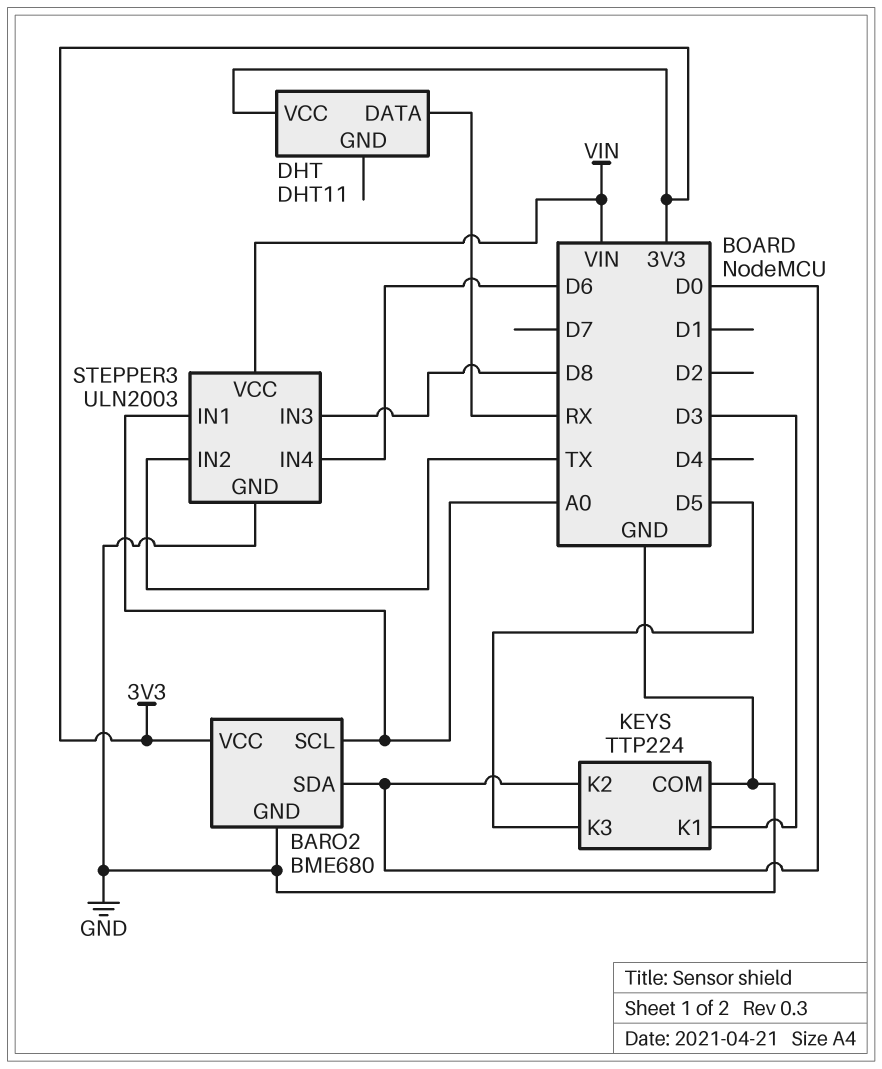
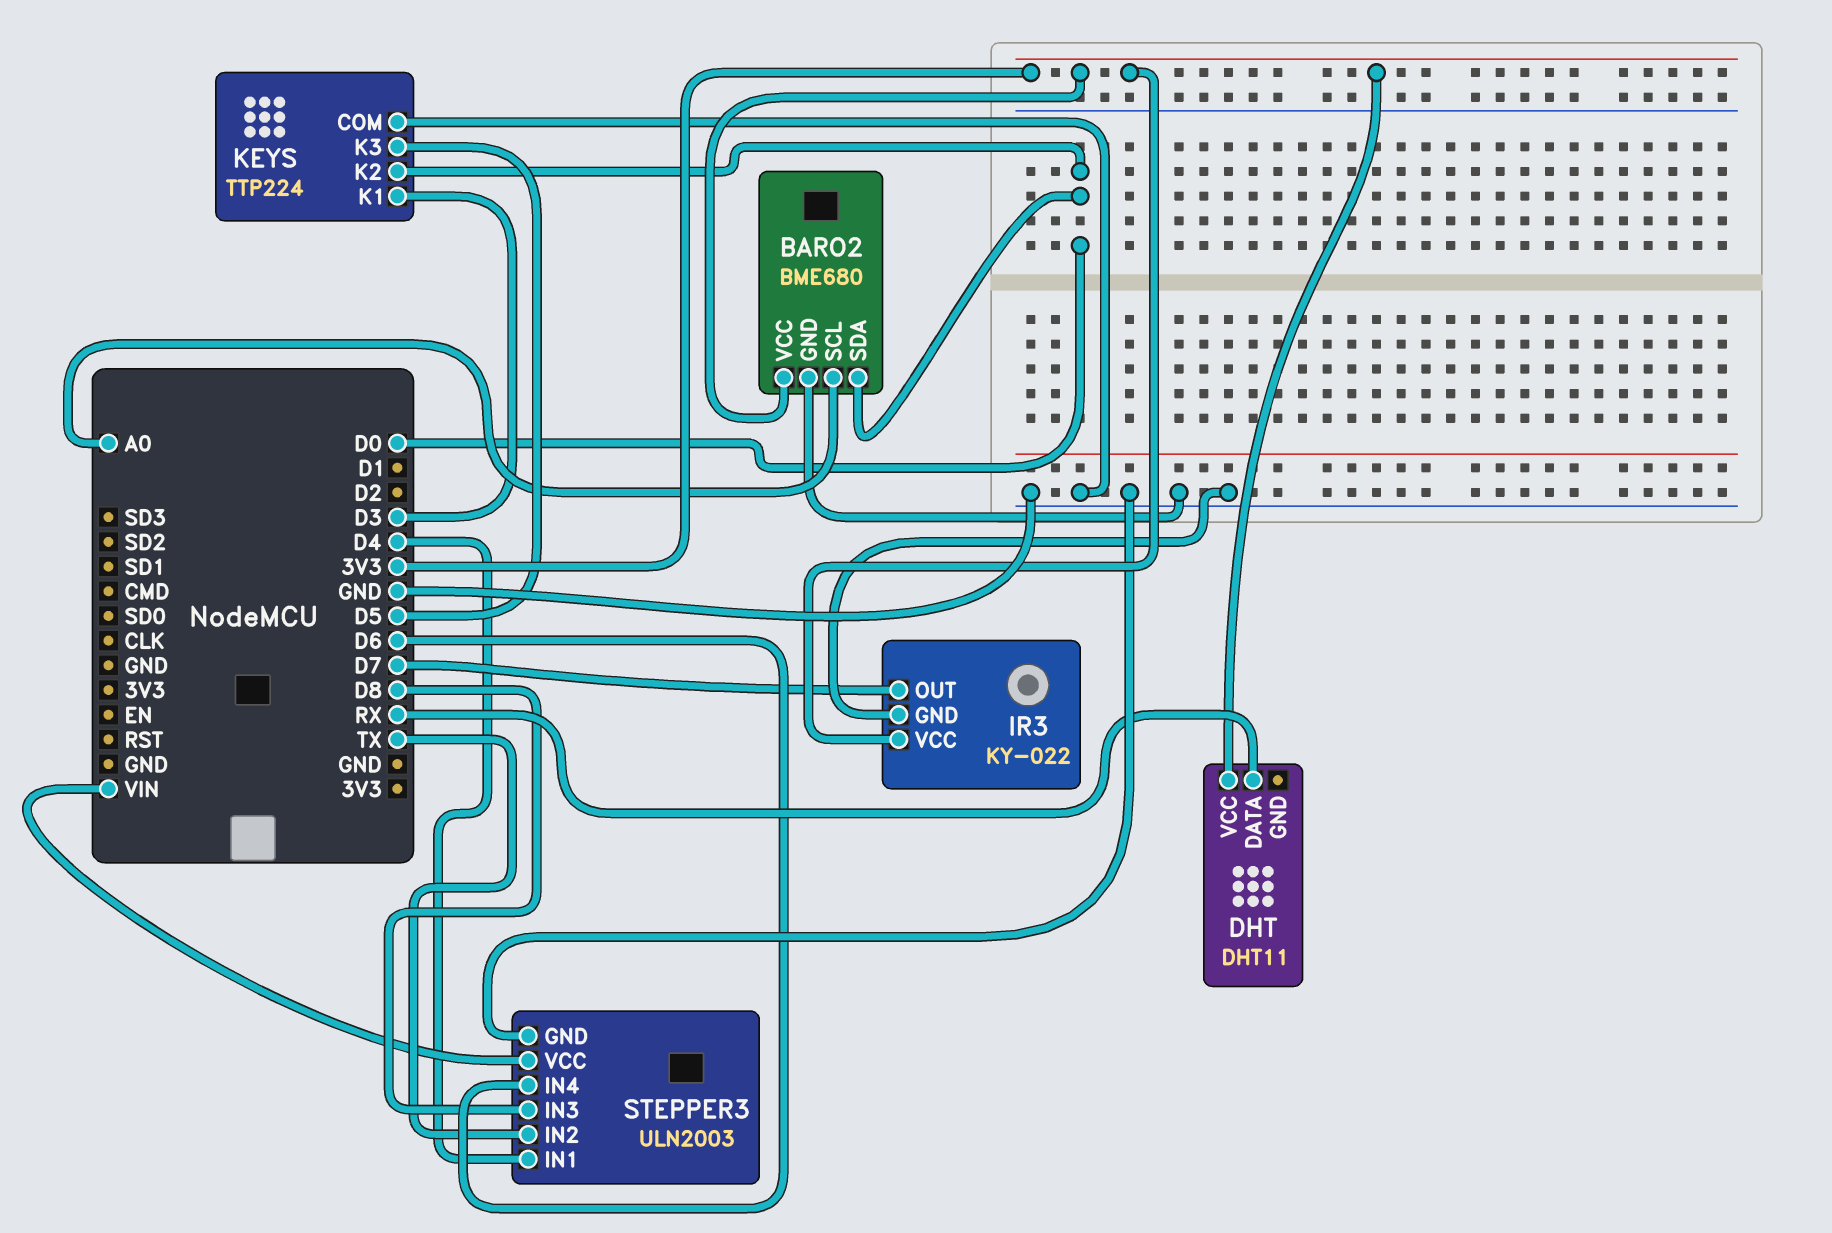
IR3: none -> KY-022
IR3 pin GND: none -> GND
IR3 pin OUT: none -> D7
IR3 pin VCC: none -> 3V3
STEPPER3 pin IN1: A0 -> D4

